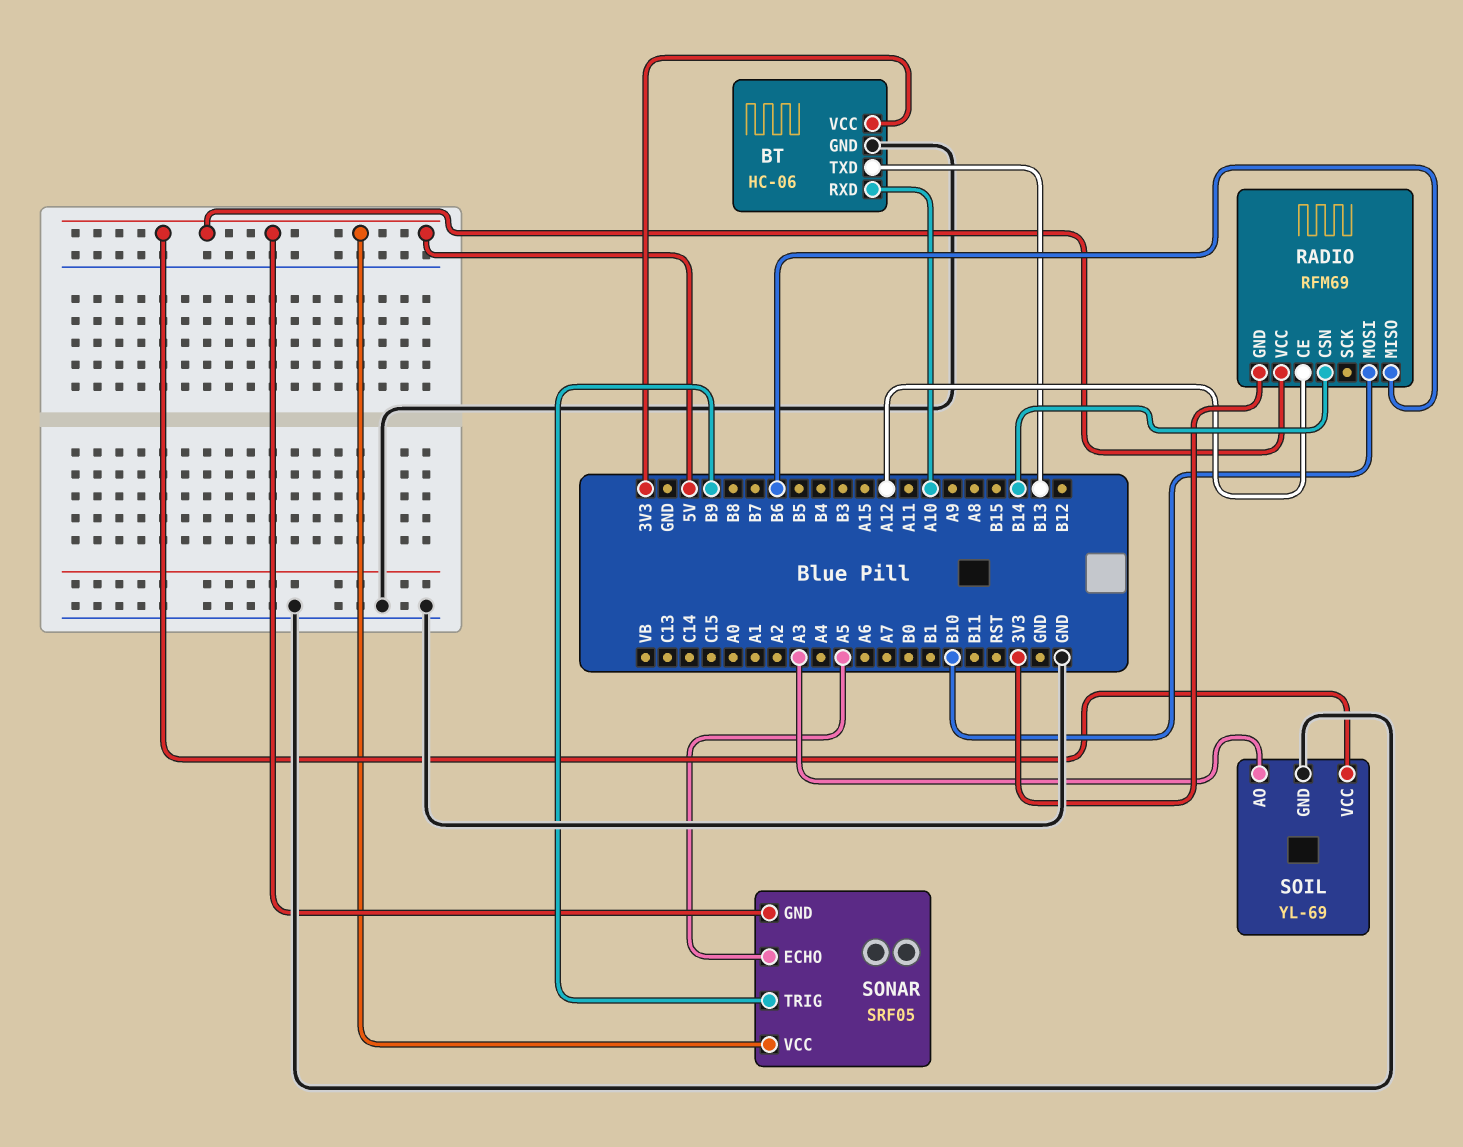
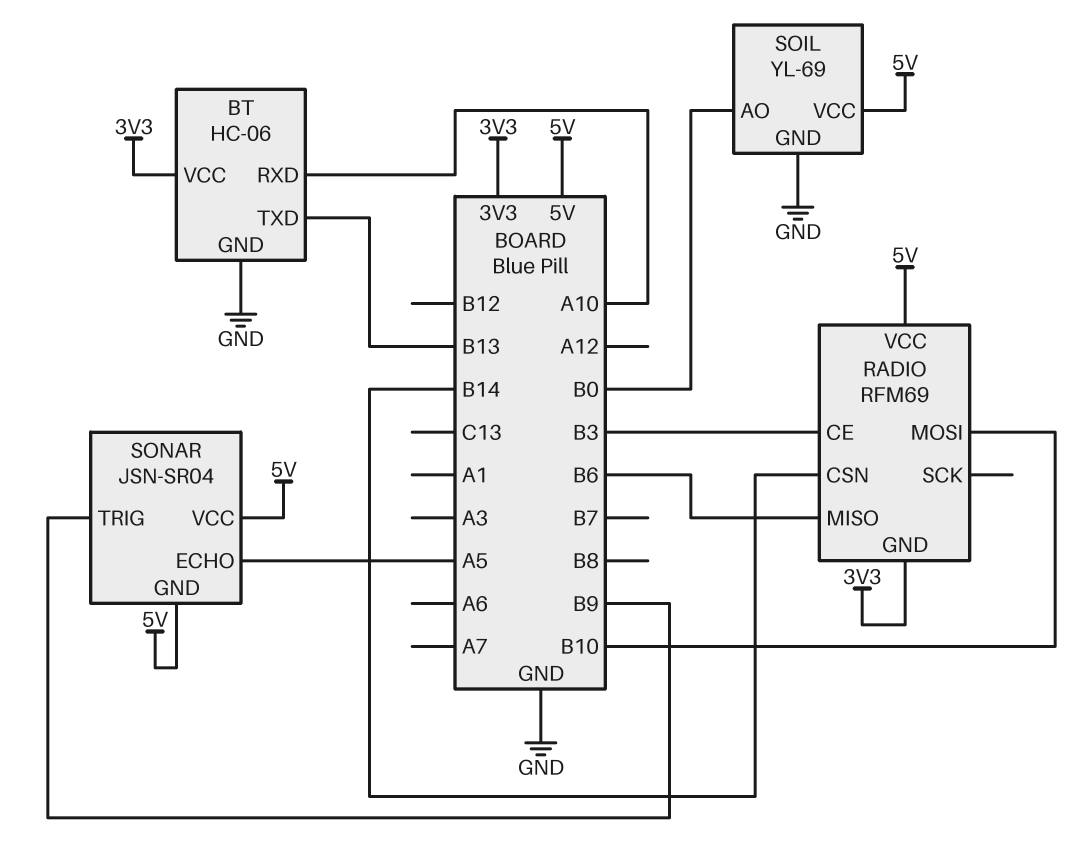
RADIO pin CE: A12 -> B3
SOIL pin AO: A3 -> B0
SONAR: SRF05 -> JSN-SR04

